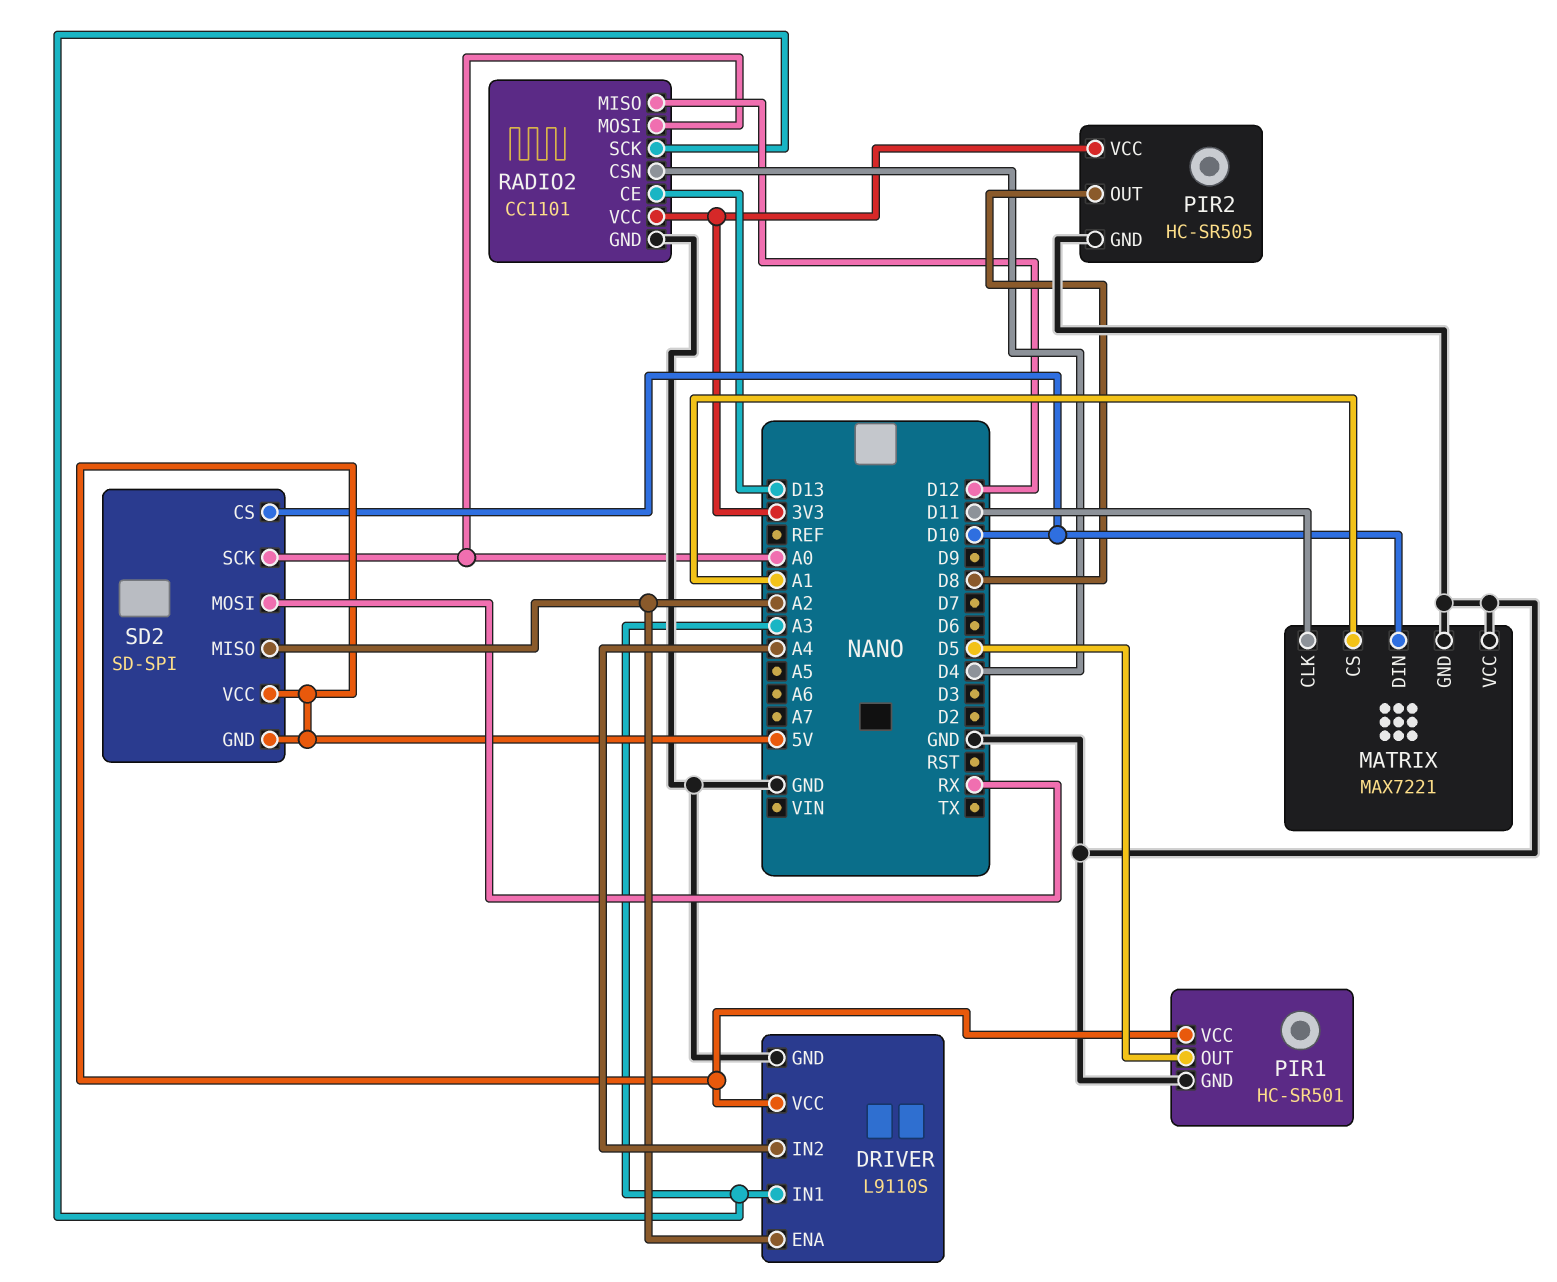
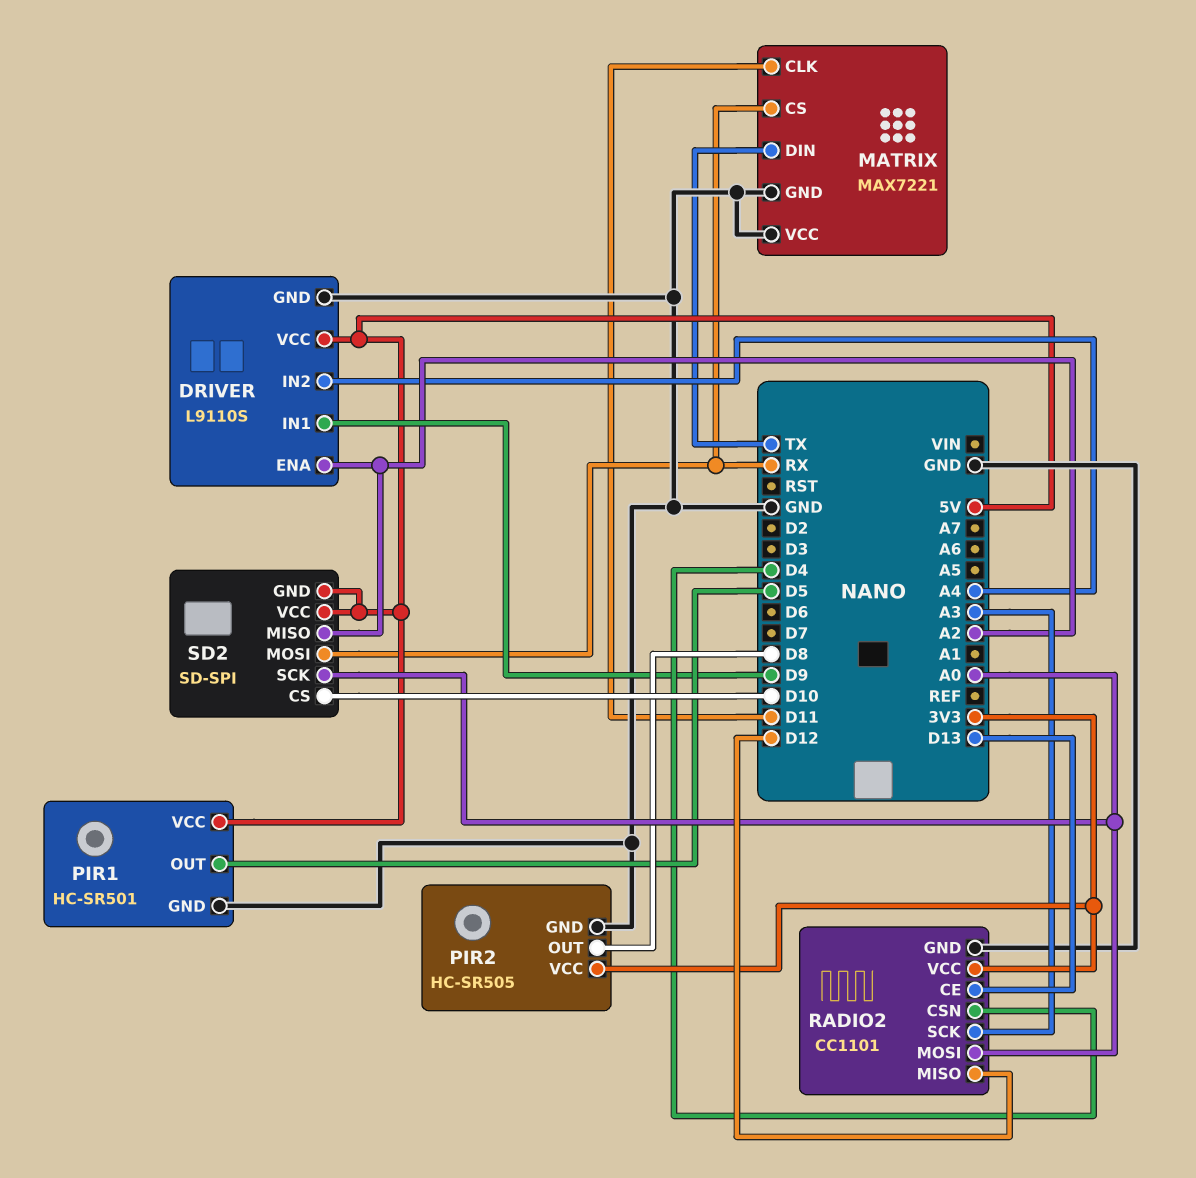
DRIVER pin IN1: A3 -> D9
MATRIX pin CS: A1 -> RX
MATRIX pin DIN: D10 -> TX

